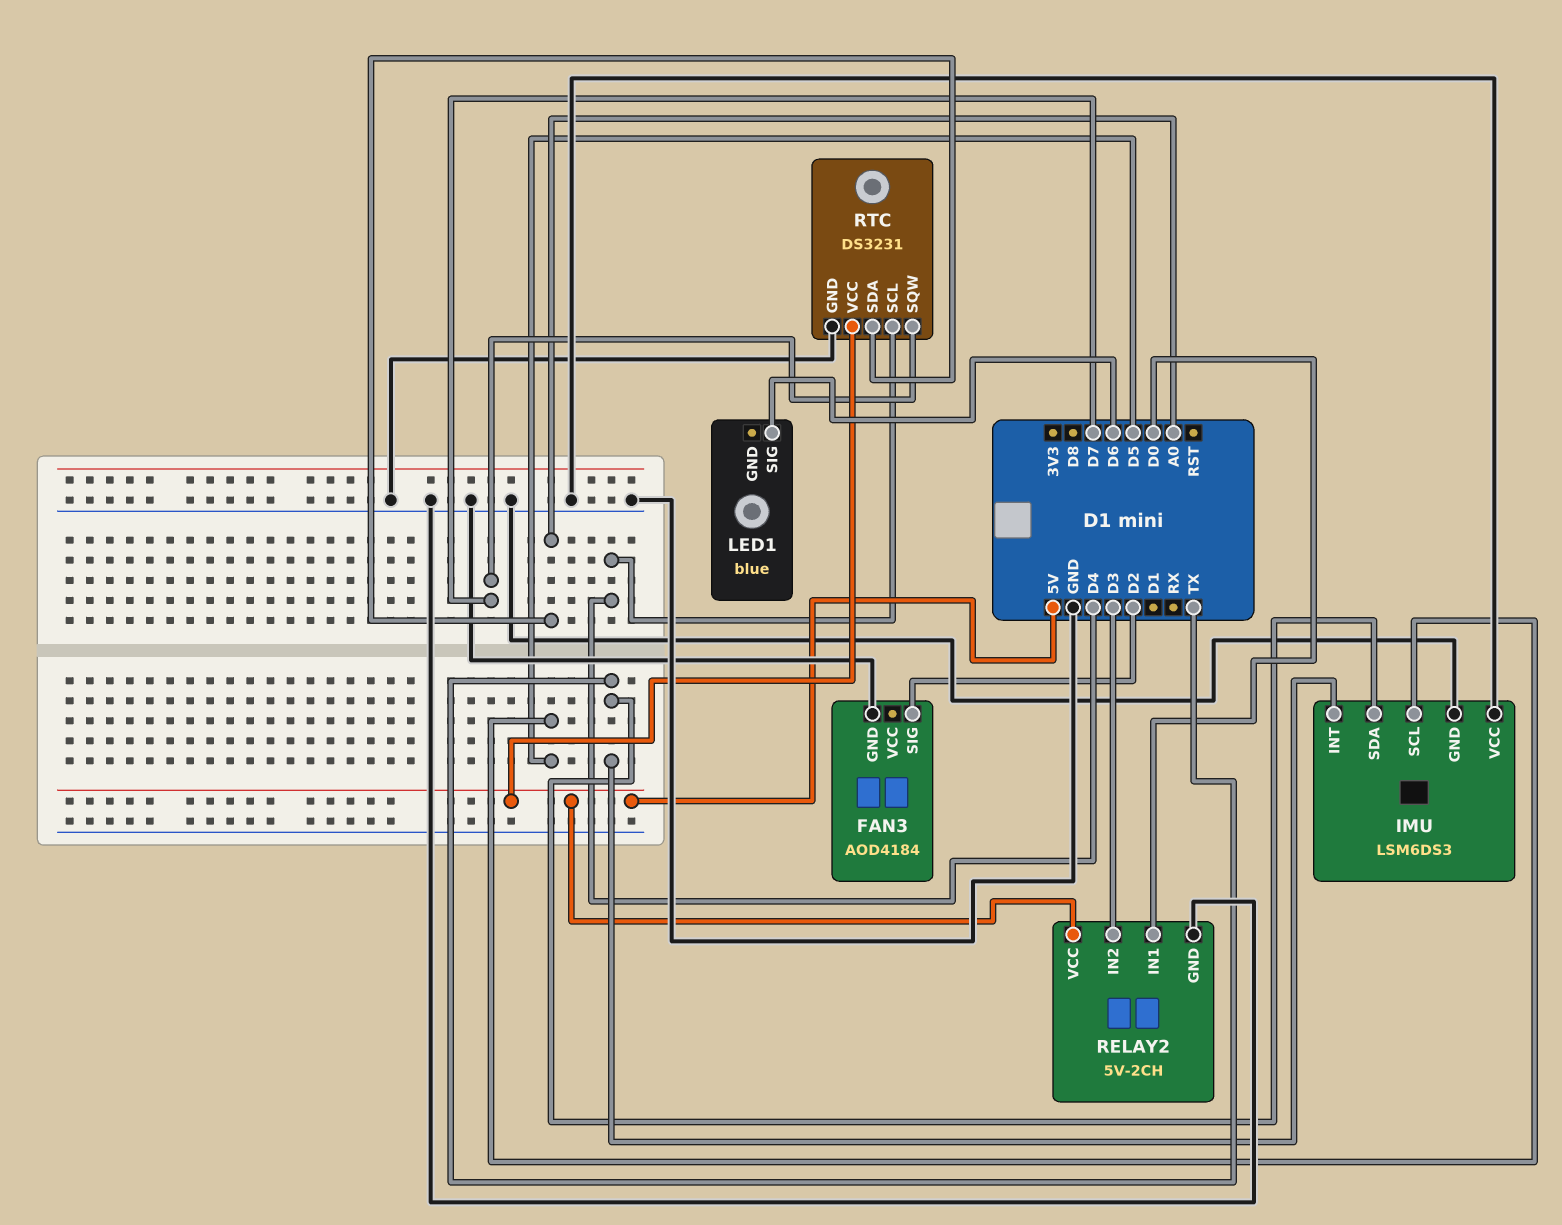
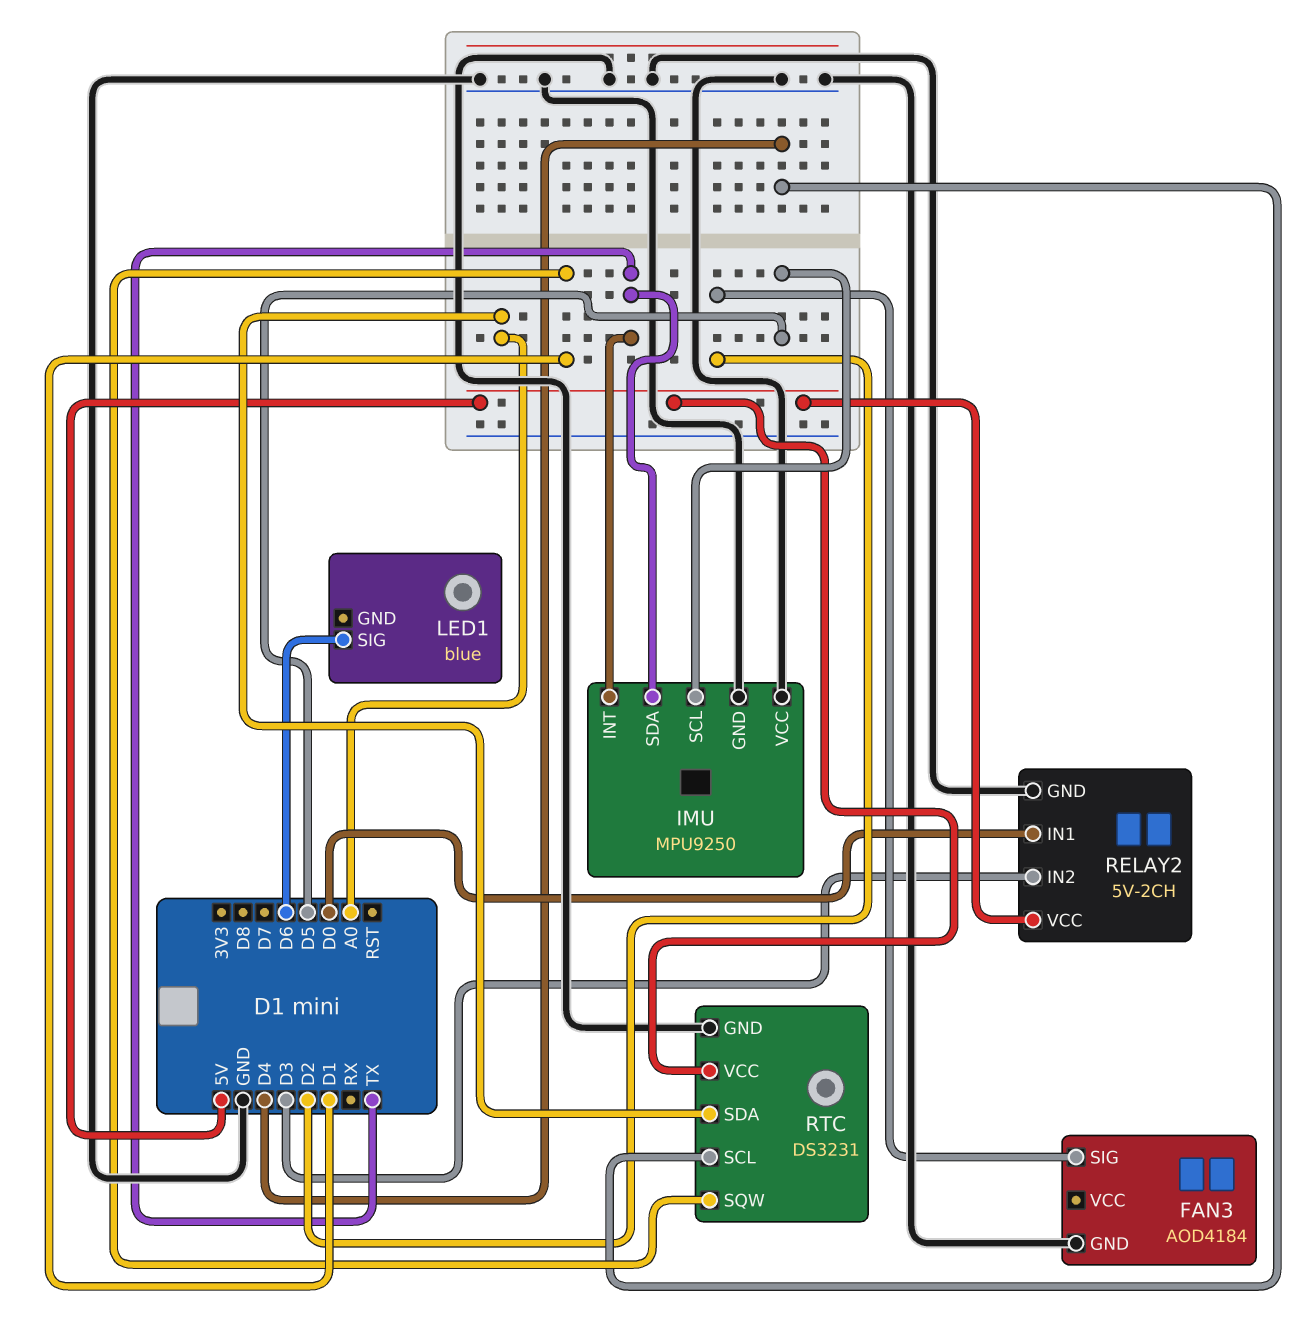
IMU: LSM6DS3 -> MPU9250
RTC pin SQW: D7 -> D1

